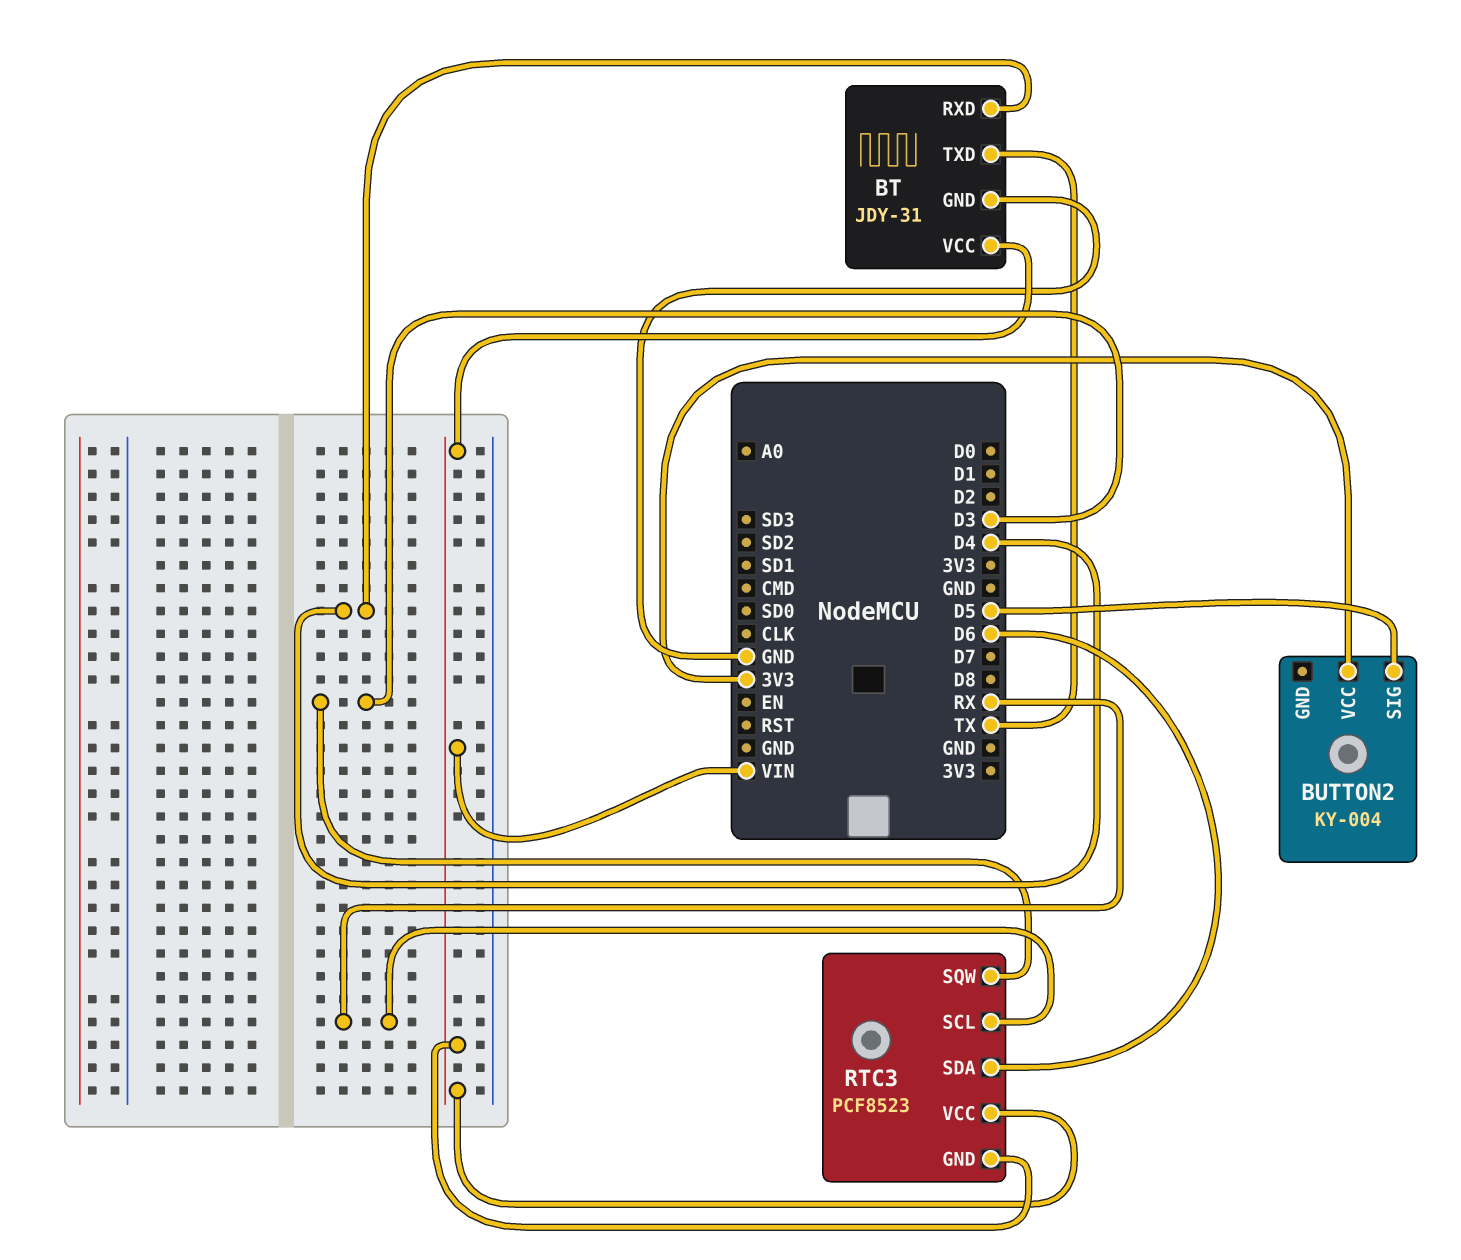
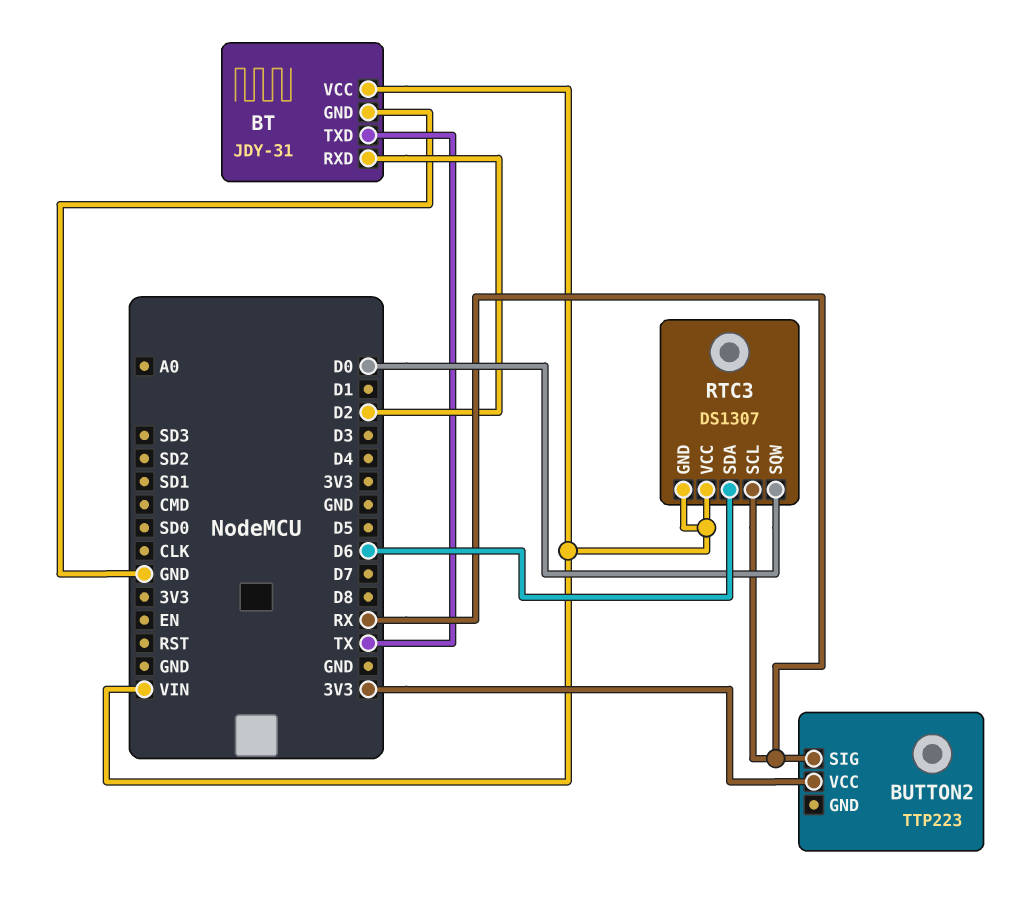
BT pin RXD: D4 -> D2
BUTTON2: KY-004 -> TTP223
BUTTON2 pin SIG: D5 -> RX
RTC3: PCF8523 -> DS1307
RTC3 pin SQW: D3 -> D0

